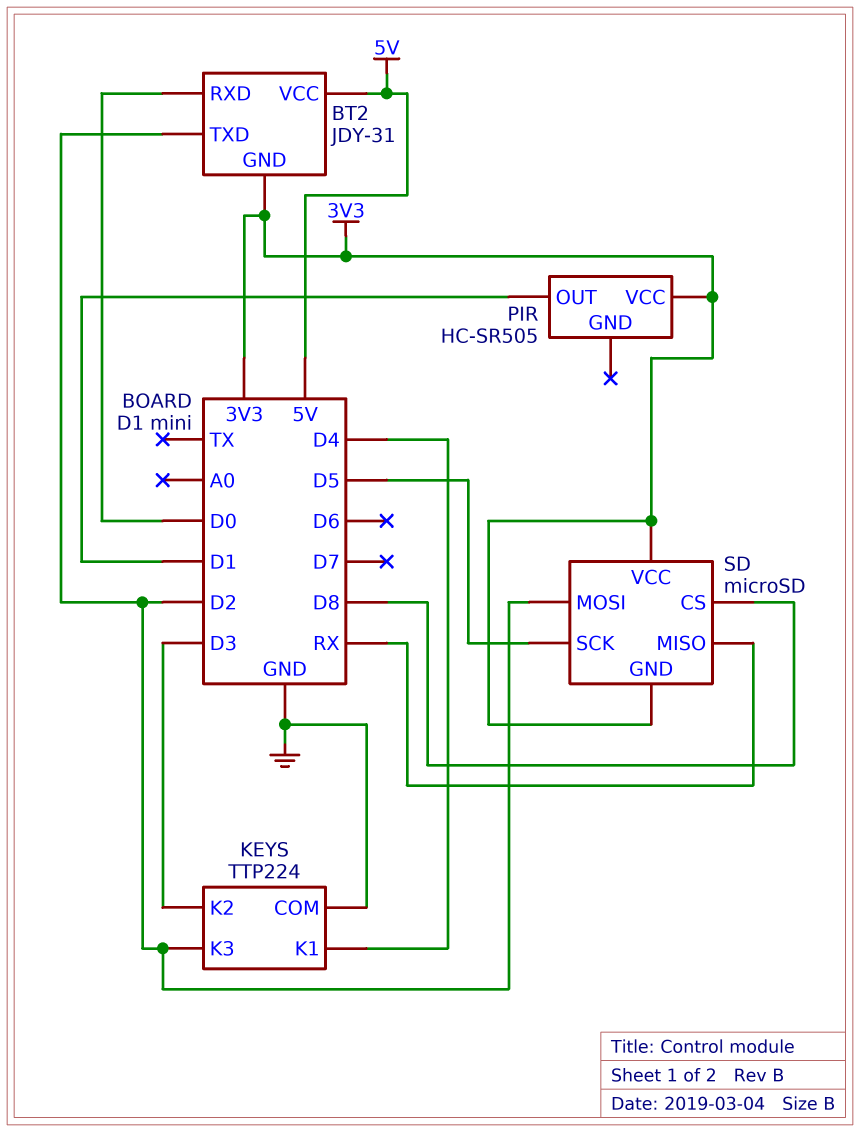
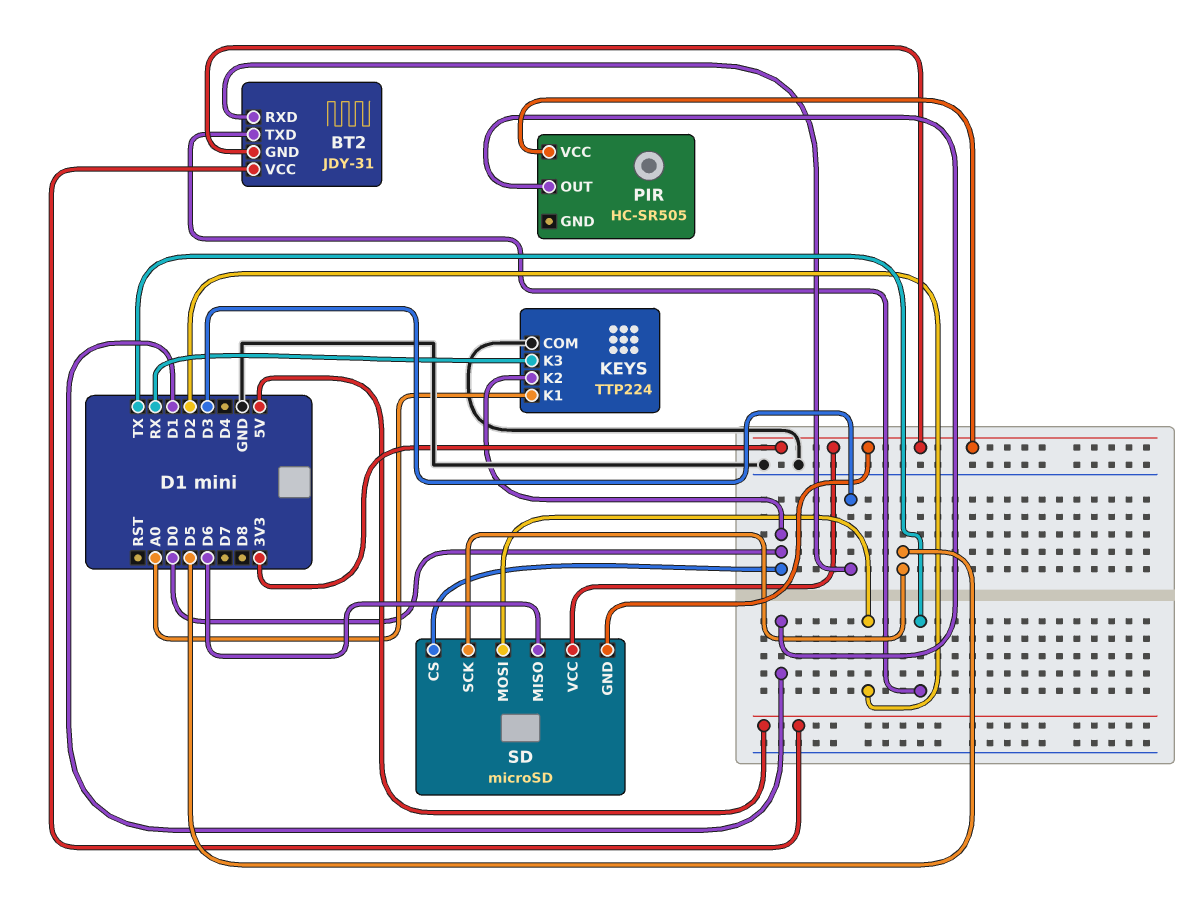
BT2 pin RXD: D0 -> D3
BT2 pin TXD: D2 -> TX
KEYS pin K1: D4 -> A0
KEYS pin K2: D3 -> D0
KEYS pin K3: D2 -> RX
SD pin CS: D8 -> D0
SD pin MISO: RX -> D6

